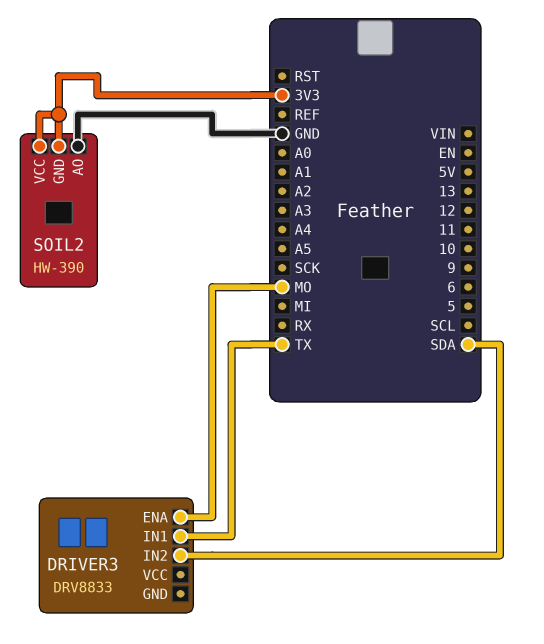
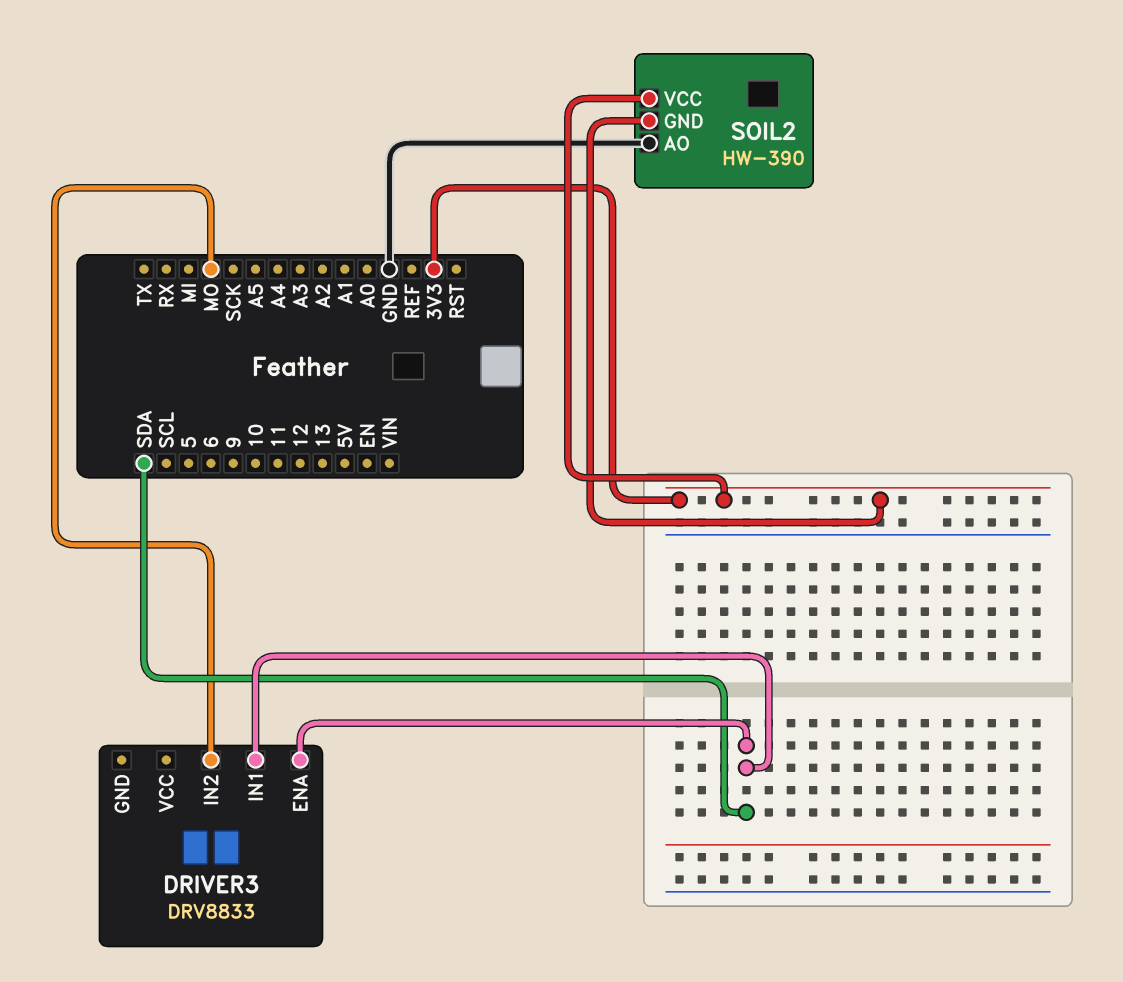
DRIVER3 pin ENA: MO -> SDA
DRIVER3 pin IN1: TX -> SDA
DRIVER3 pin IN2: SDA -> MO

